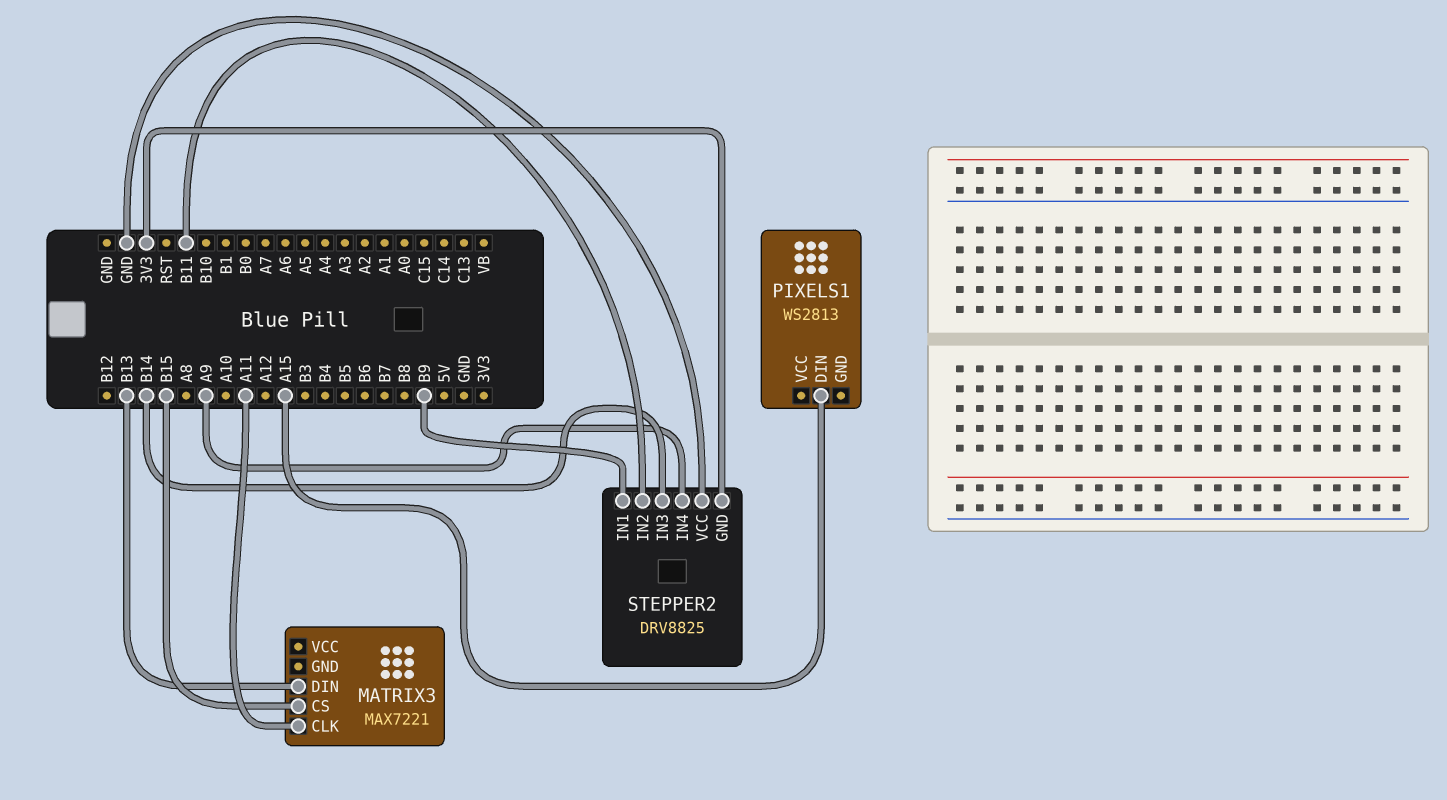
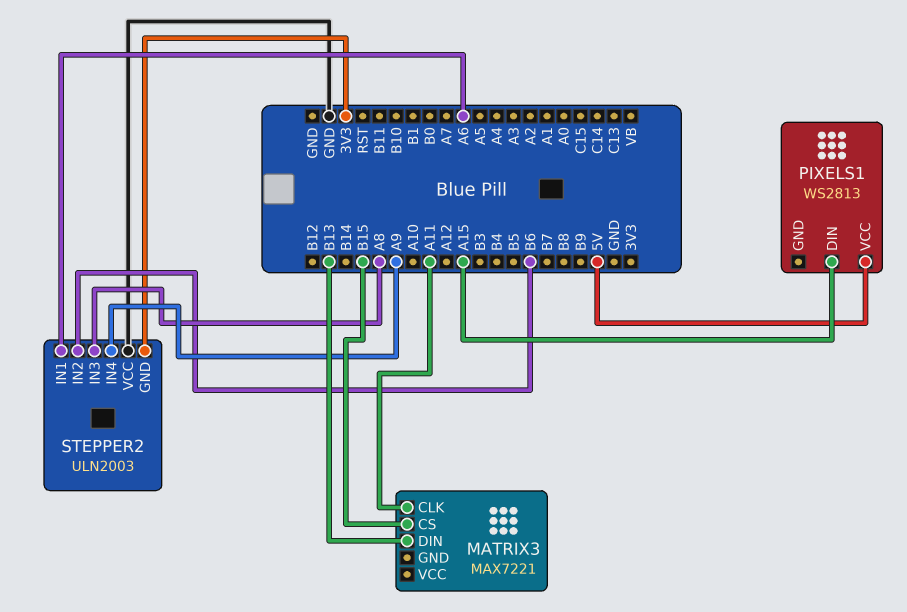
PIXELS1 pin VCC: none -> 5V
STEPPER2: DRV8825 -> ULN2003
STEPPER2 pin IN1: B9 -> A6
STEPPER2 pin IN2: B11 -> B6
STEPPER2 pin IN3: B14 -> A8

